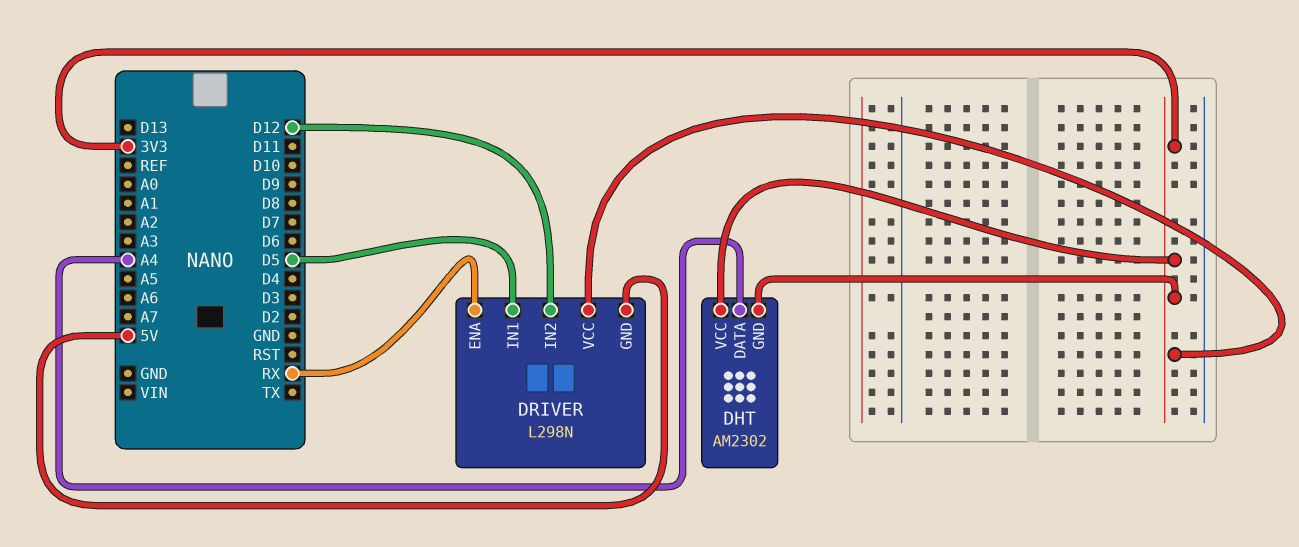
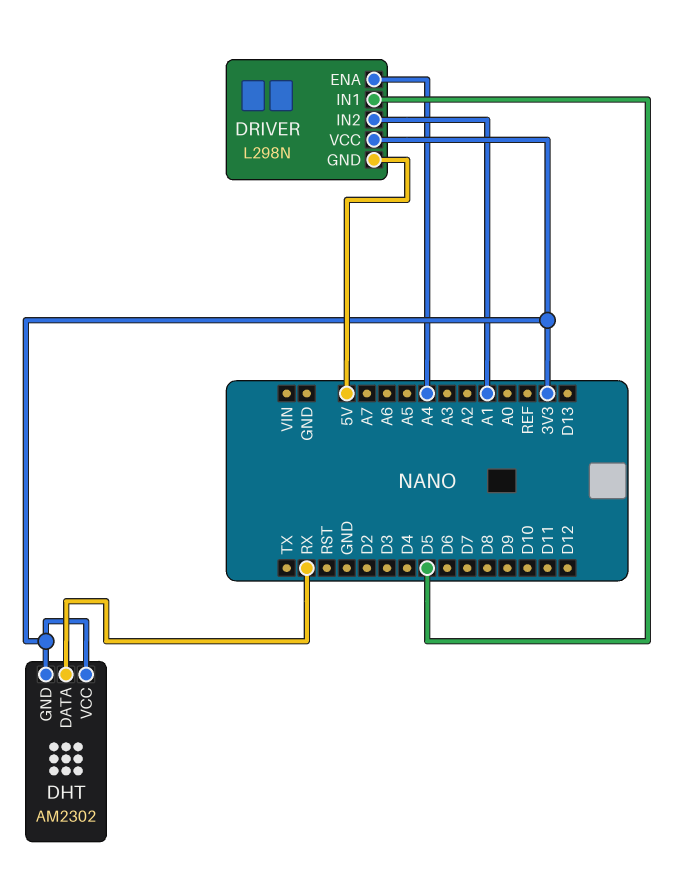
DHT pin DATA: A4 -> RX
DRIVER pin ENA: RX -> A4
DRIVER pin IN2: D12 -> A1

